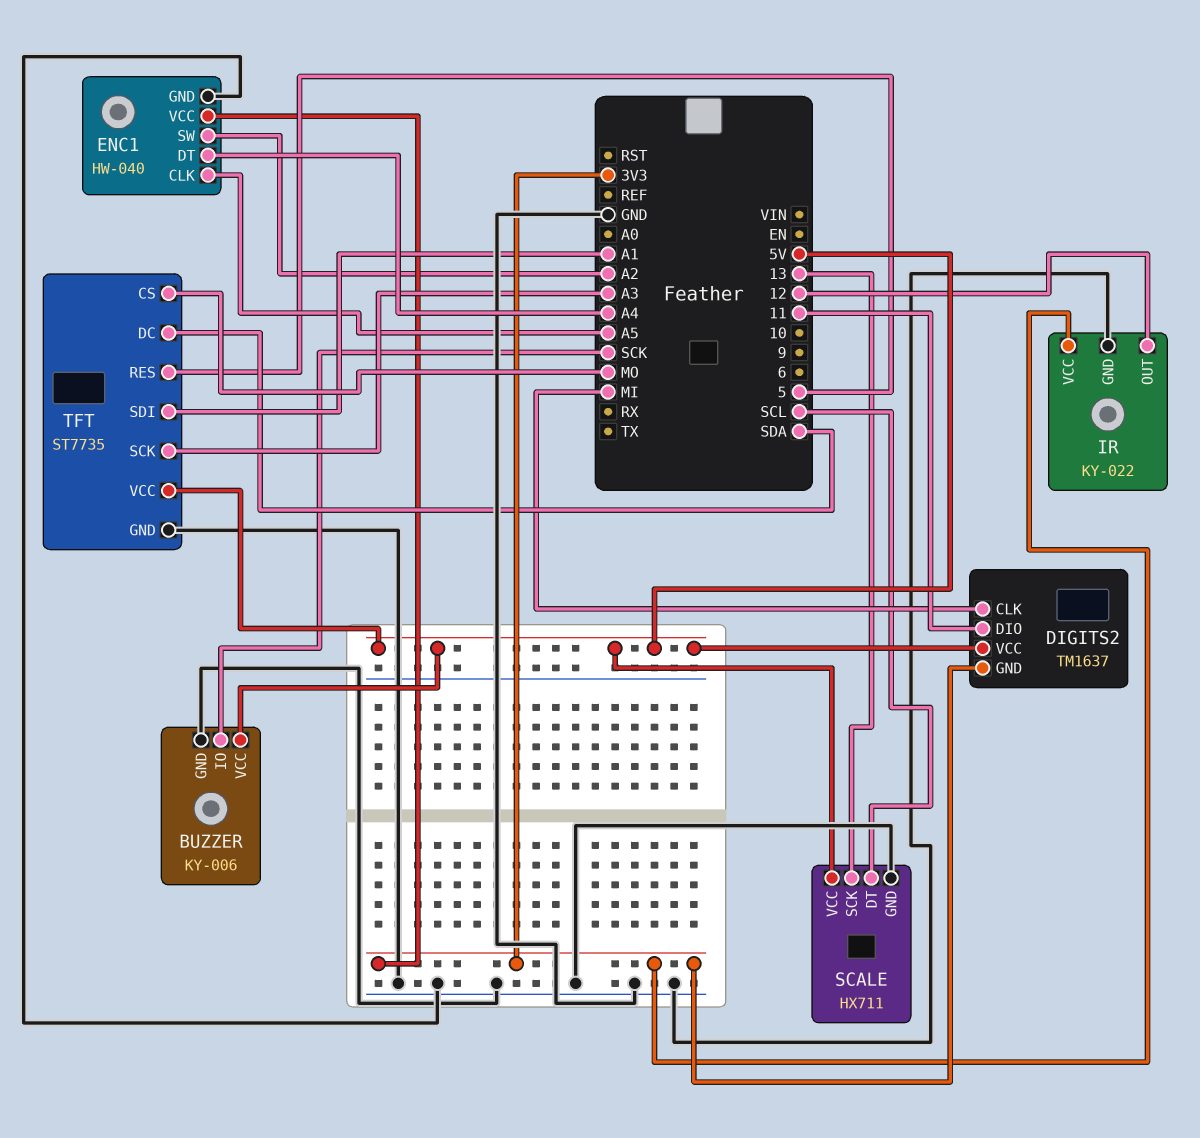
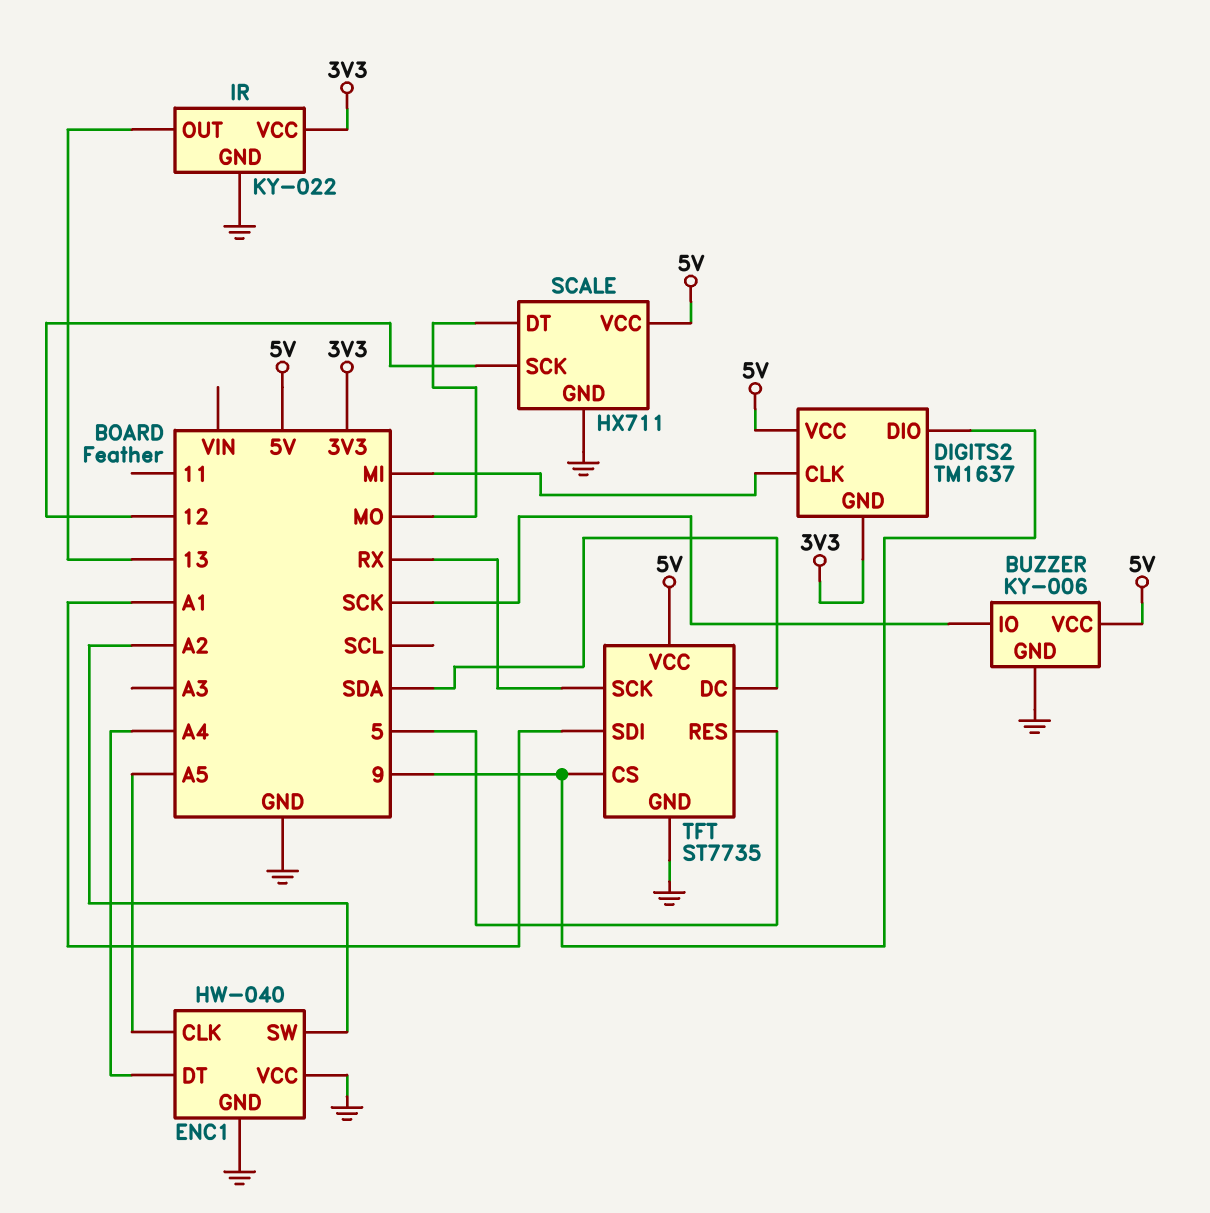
DIGITS2 pin DIO: 11 -> 9
ENC1 pin VCC: 3V3 -> GND
IR pin OUT: 12 -> 13
SCALE pin DT: SCL -> MO
SCALE pin SCK: 13 -> 12
TFT pin CS: MO -> 9
TFT pin SCK: A3 -> RX

